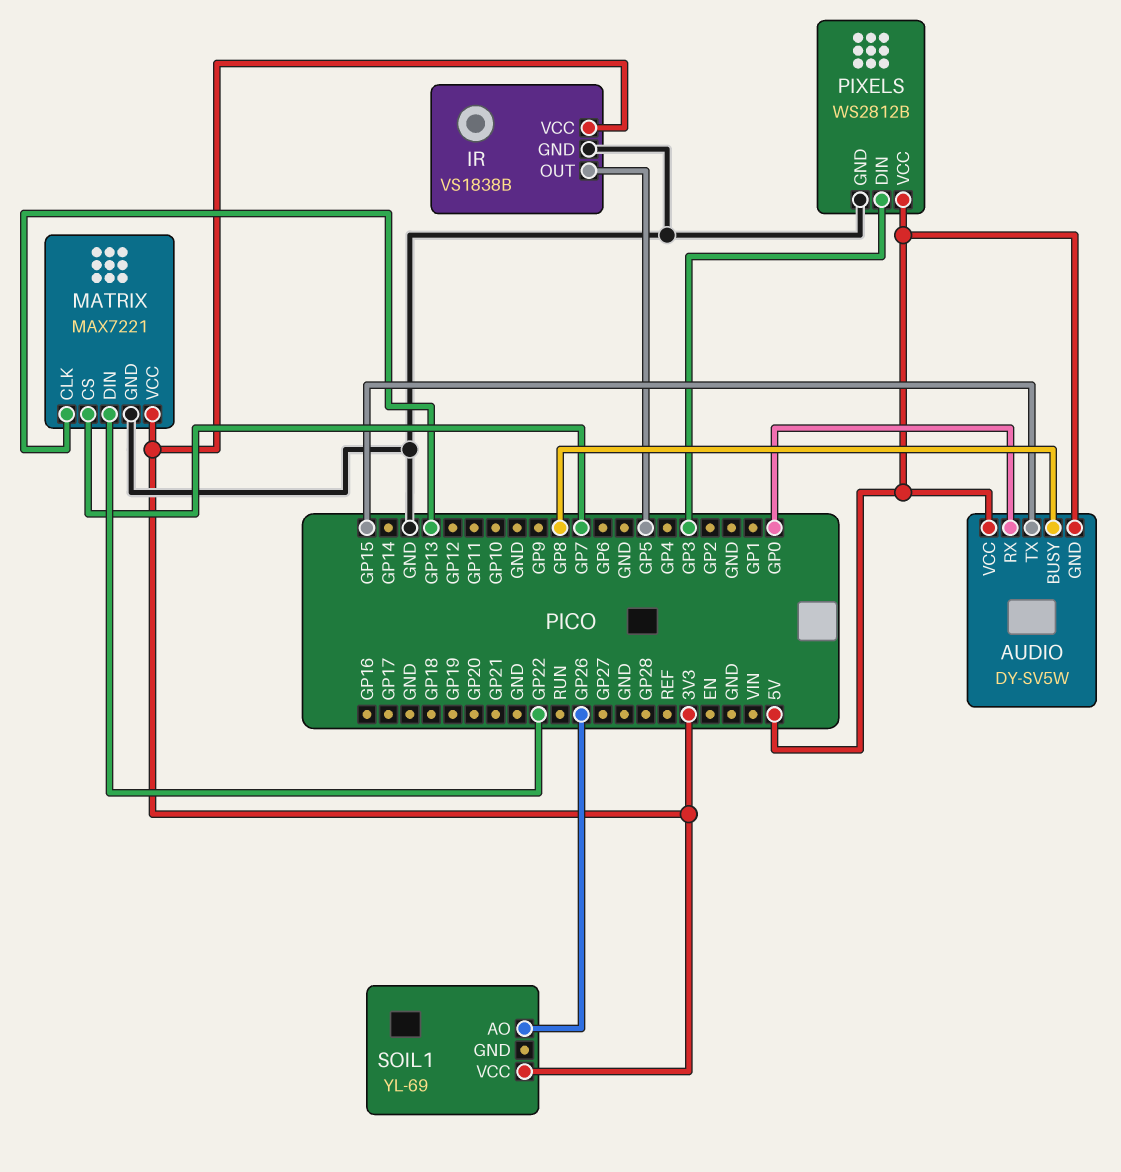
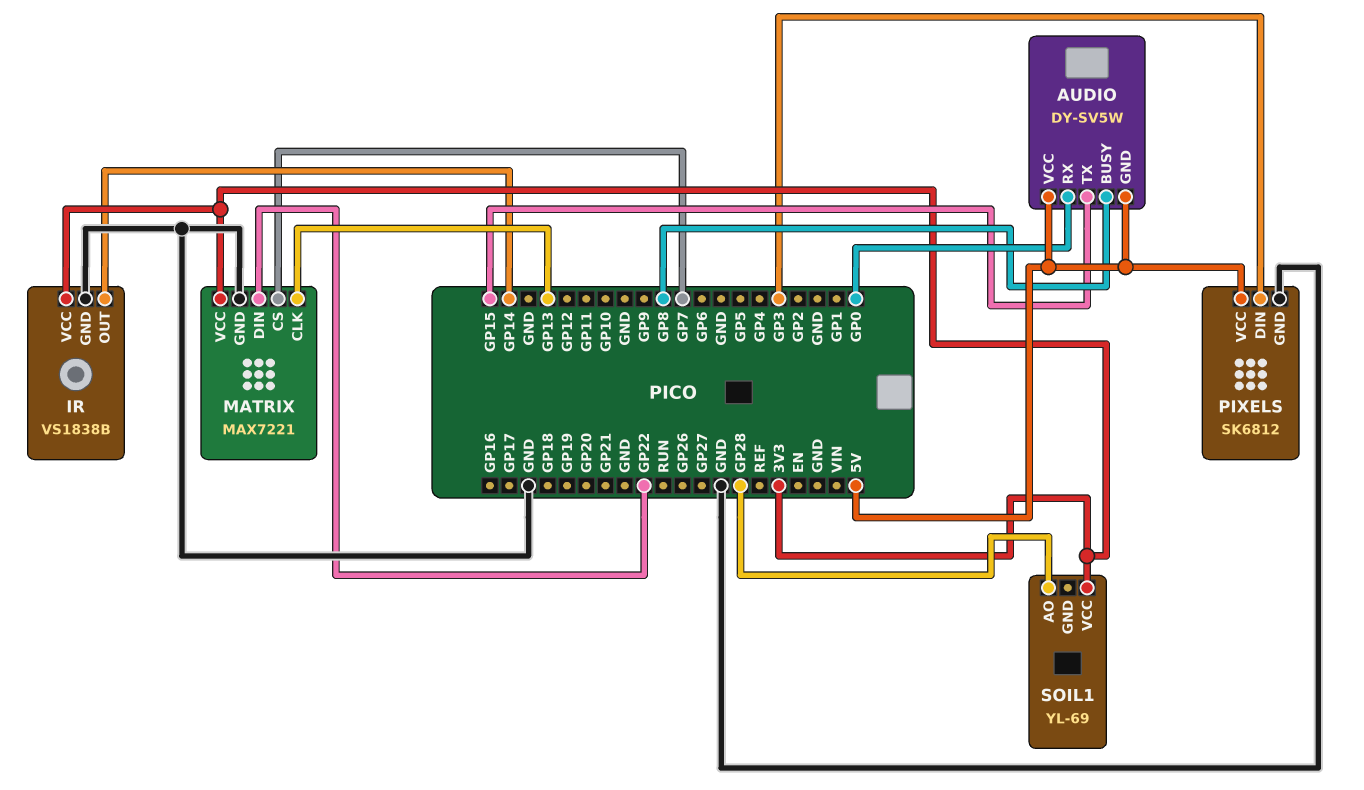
IR pin OUT: GP5 -> GP14
PIXELS: WS2812B -> SK6812
SOIL1 pin AO: GP26 -> GP28

